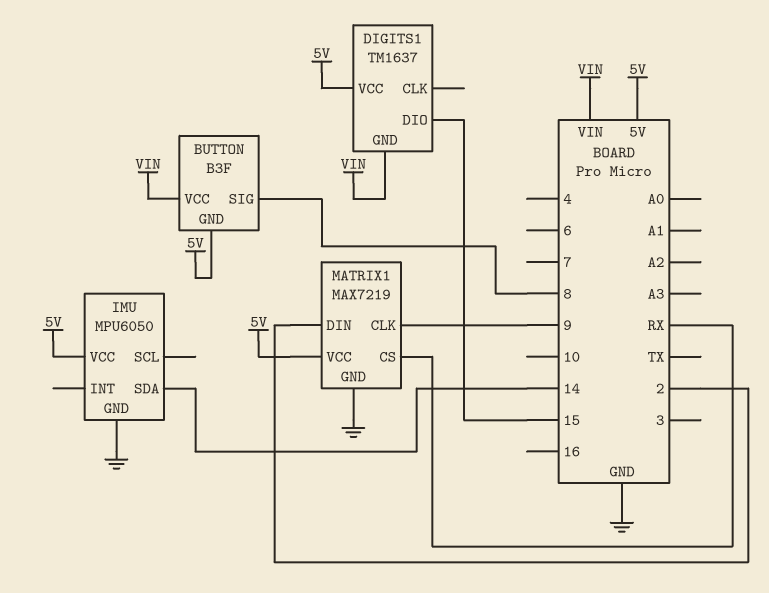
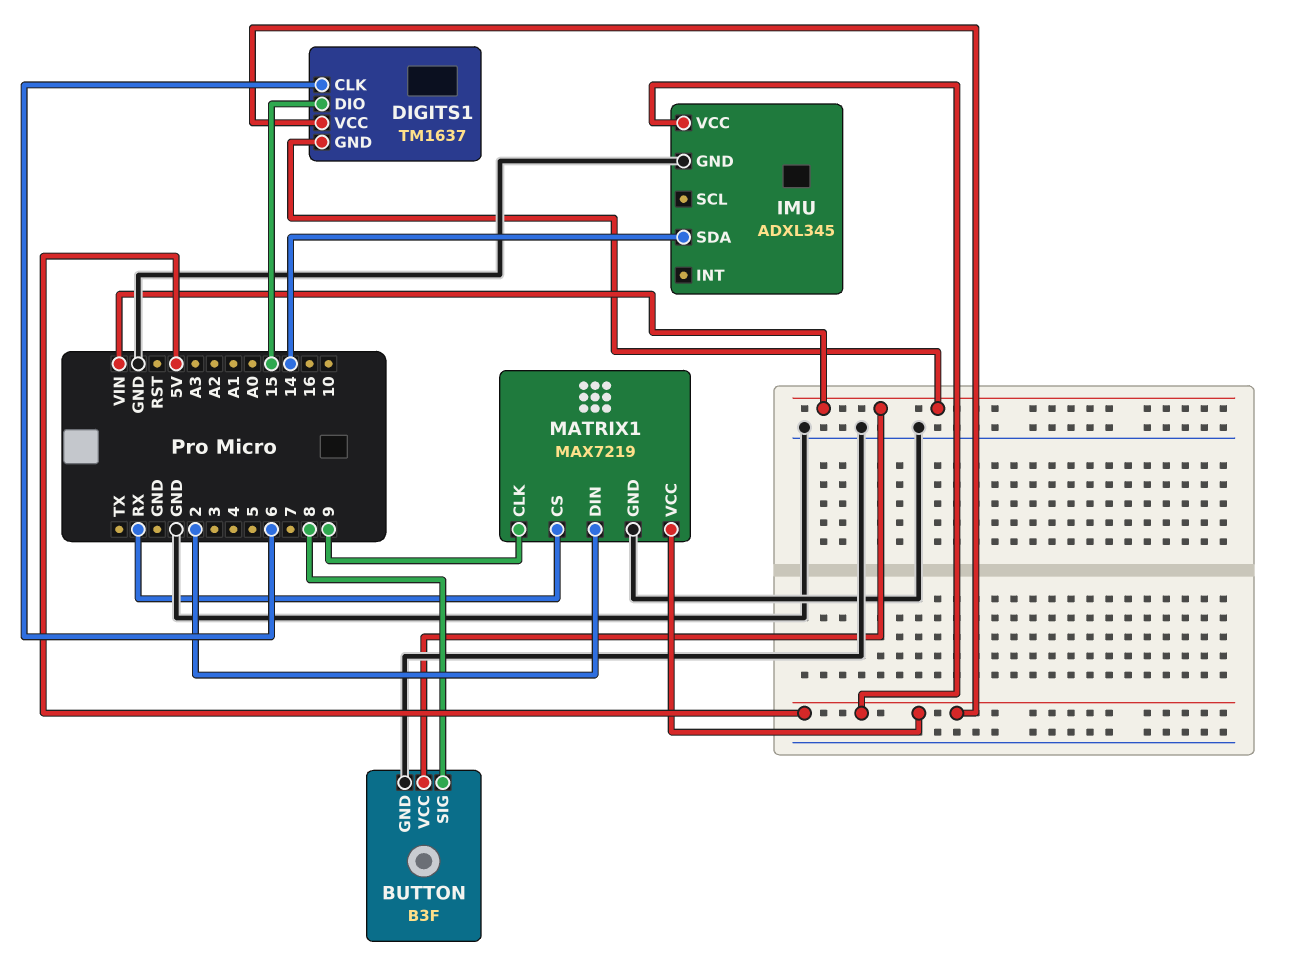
BUTTON pin GND: 5V -> GND
DIGITS1 pin CLK: none -> 6
IMU: MPU6050 -> ADXL345

